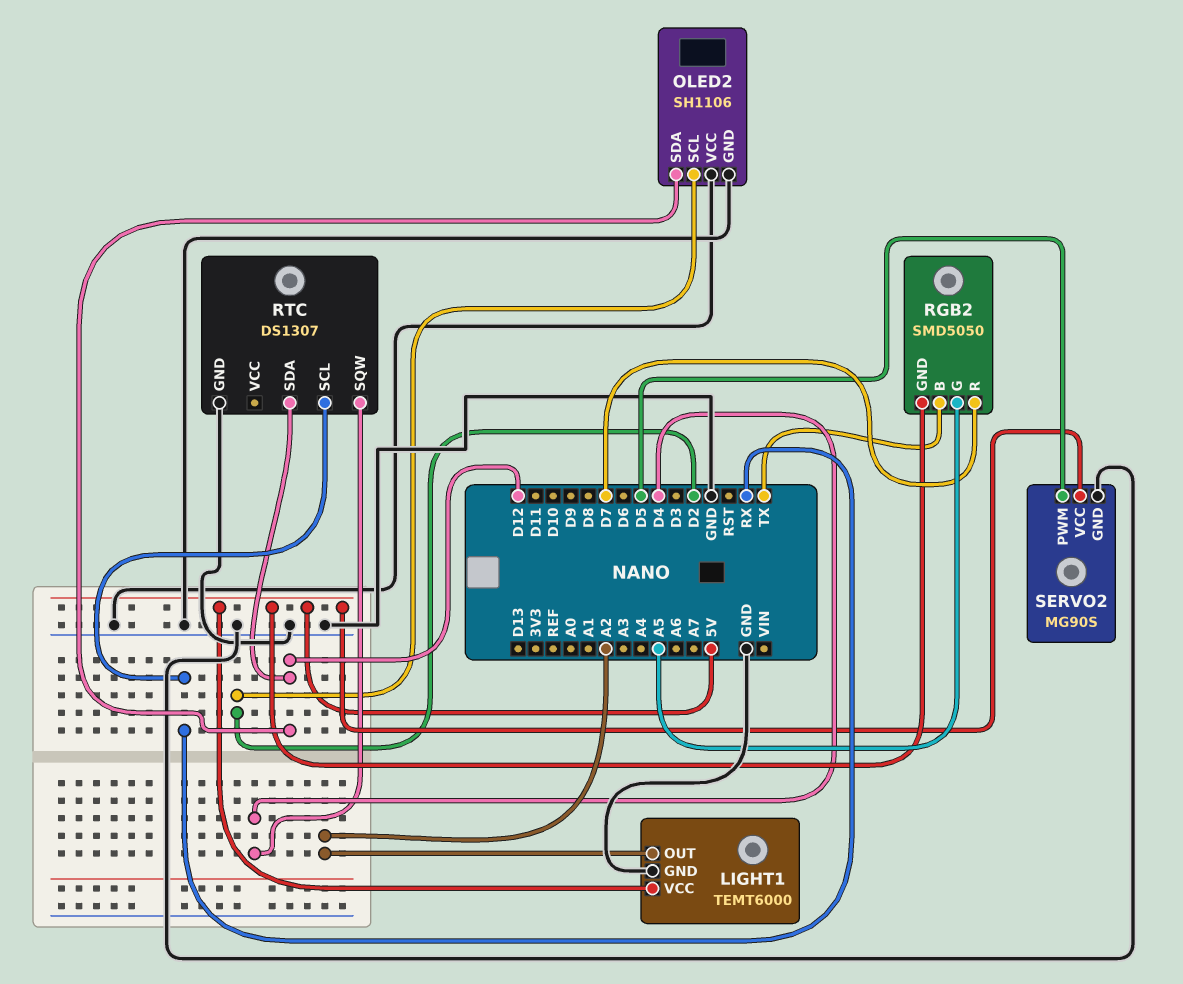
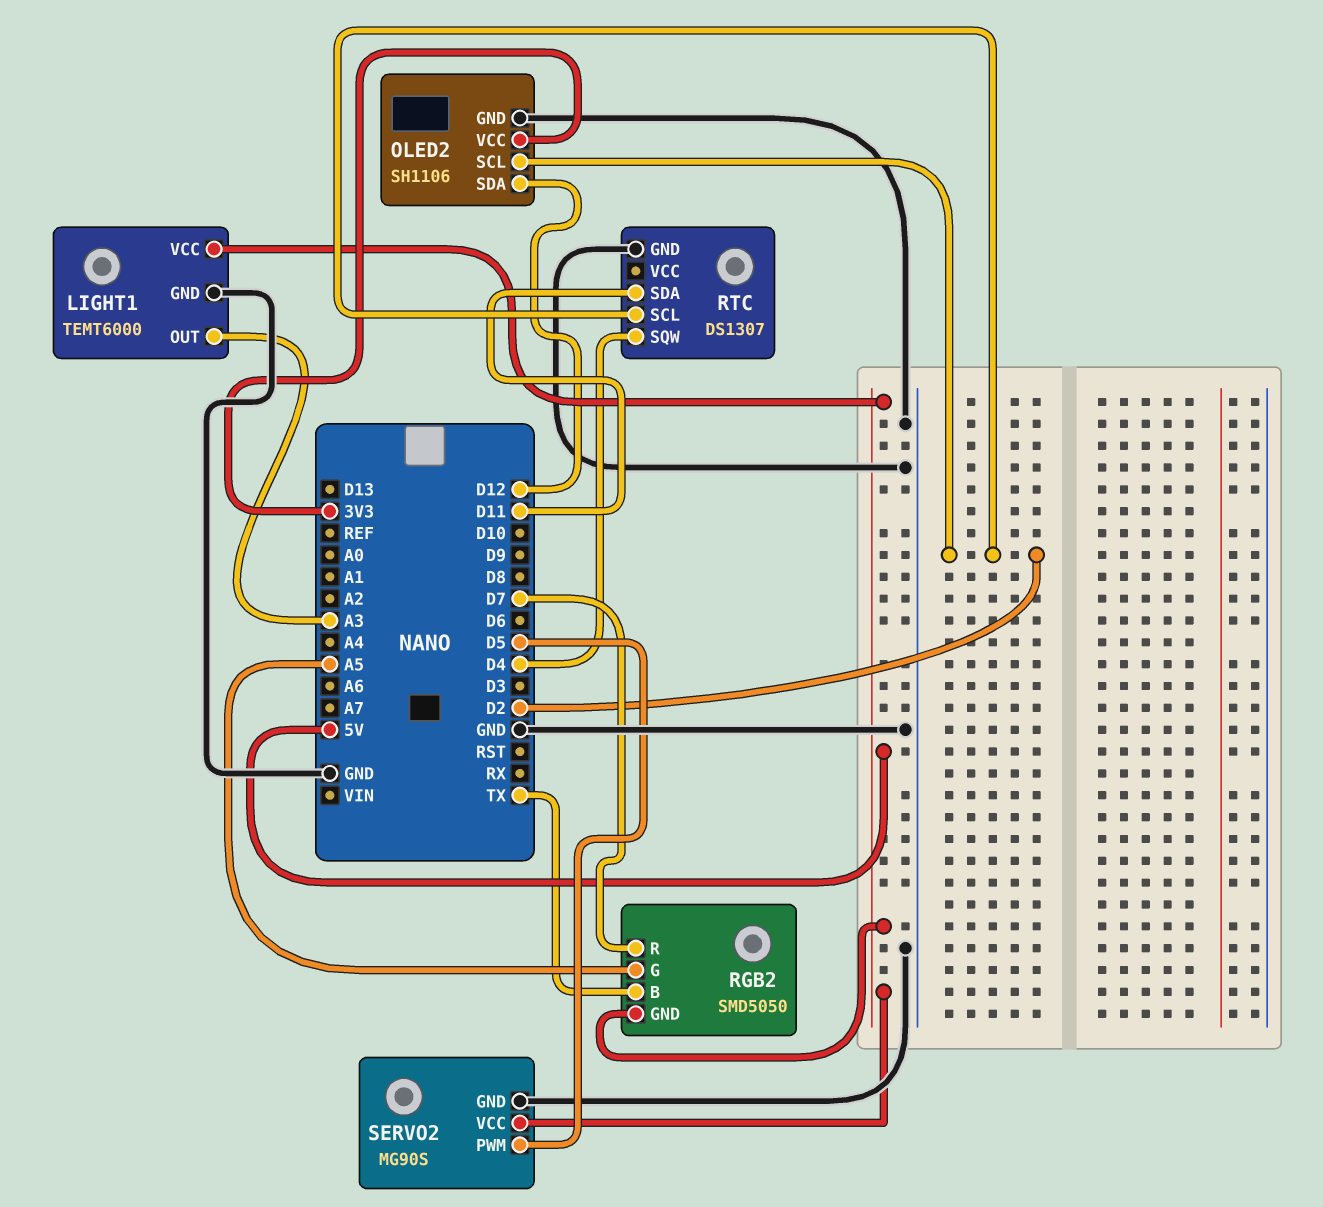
LIGHT1 pin OUT: A2 -> A3
OLED2 pin VCC: GND -> 3V3
RTC pin SCL: RX -> D2
RTC pin SDA: D12 -> D11

